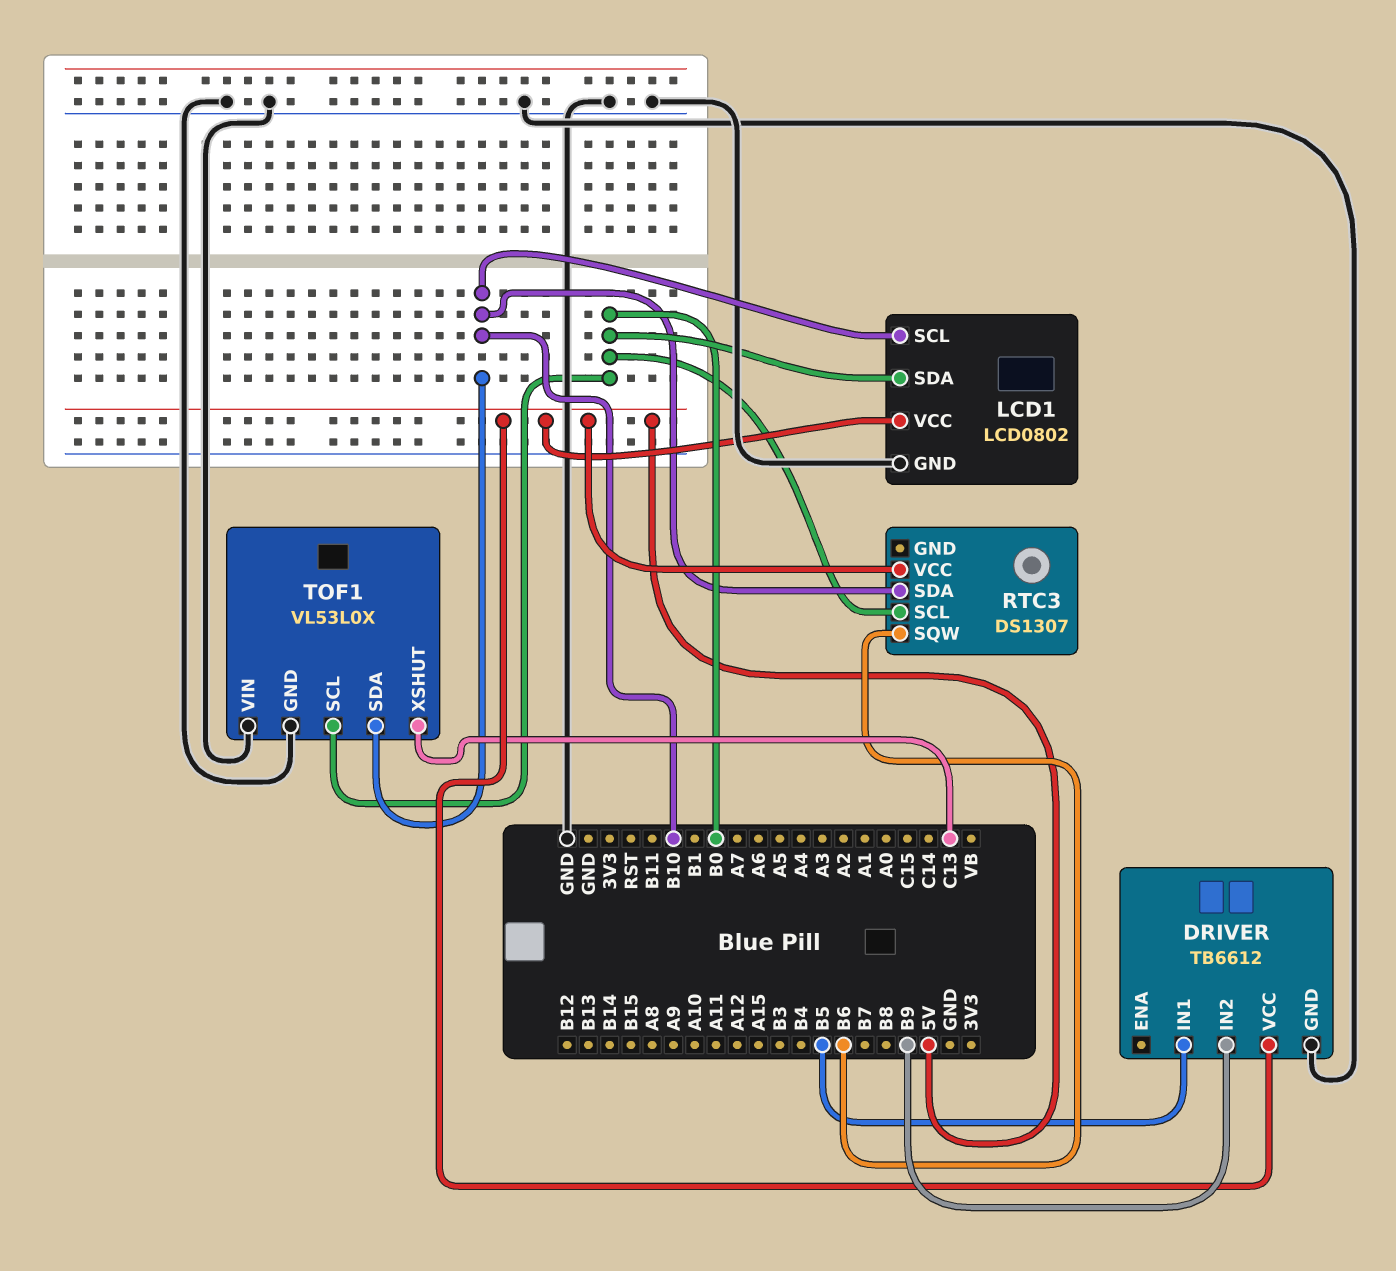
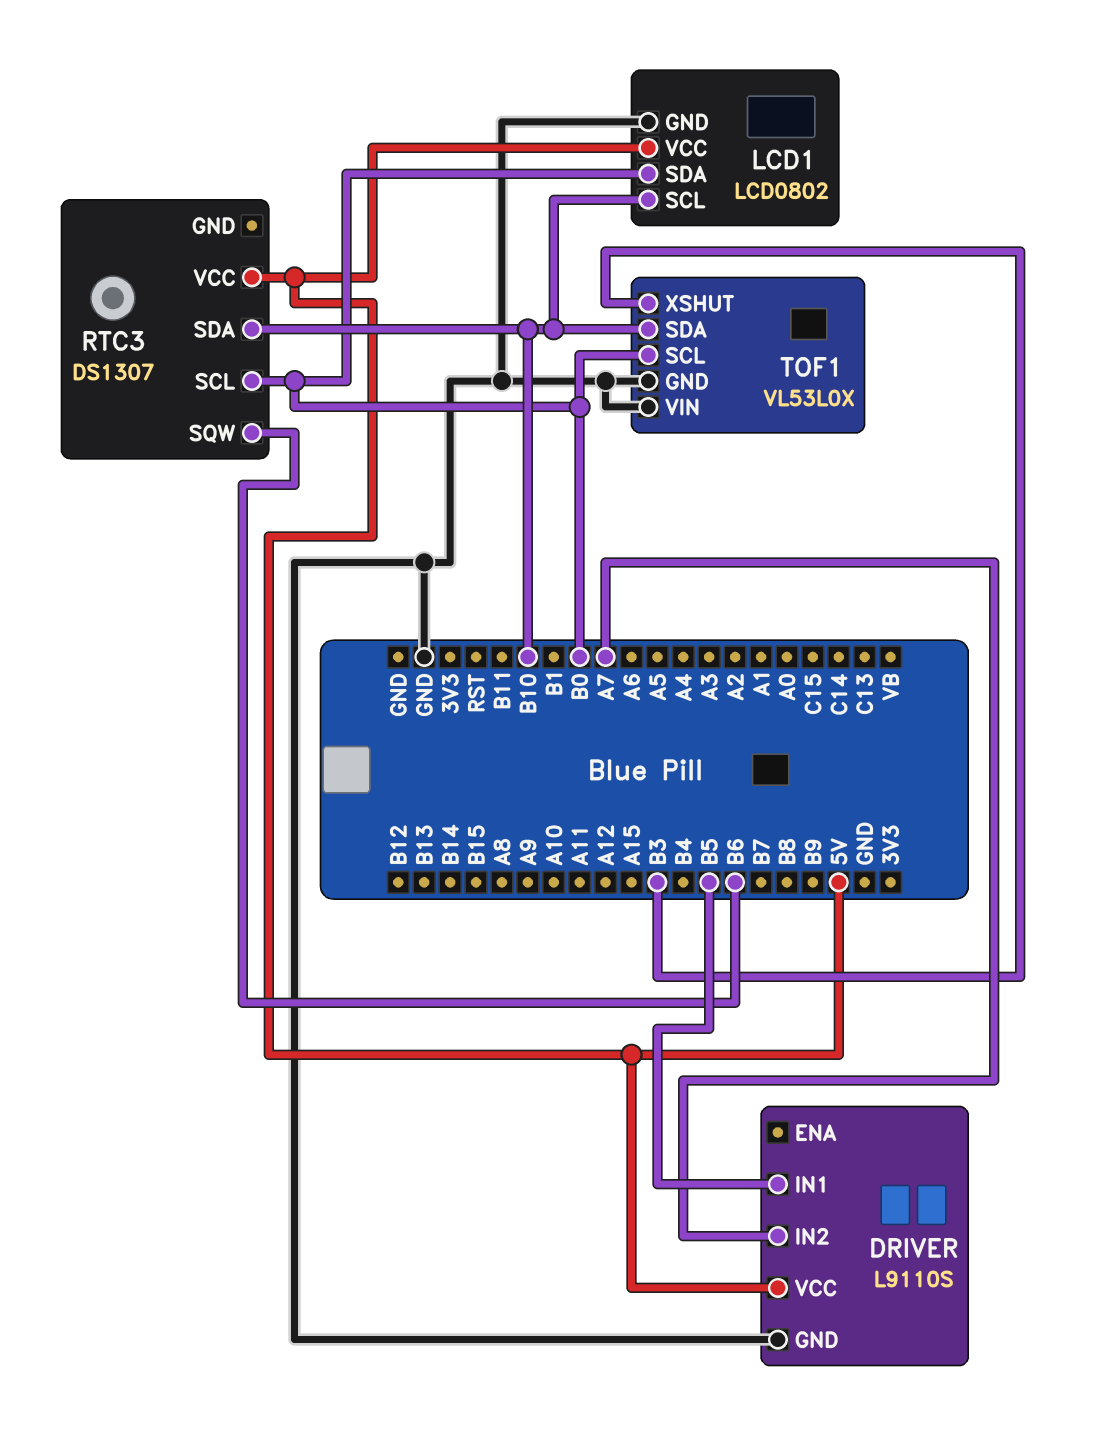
DRIVER: TB6612 -> L9110S
DRIVER pin IN2: B9 -> A7
TOF1 pin XSHUT: C13 -> B3

